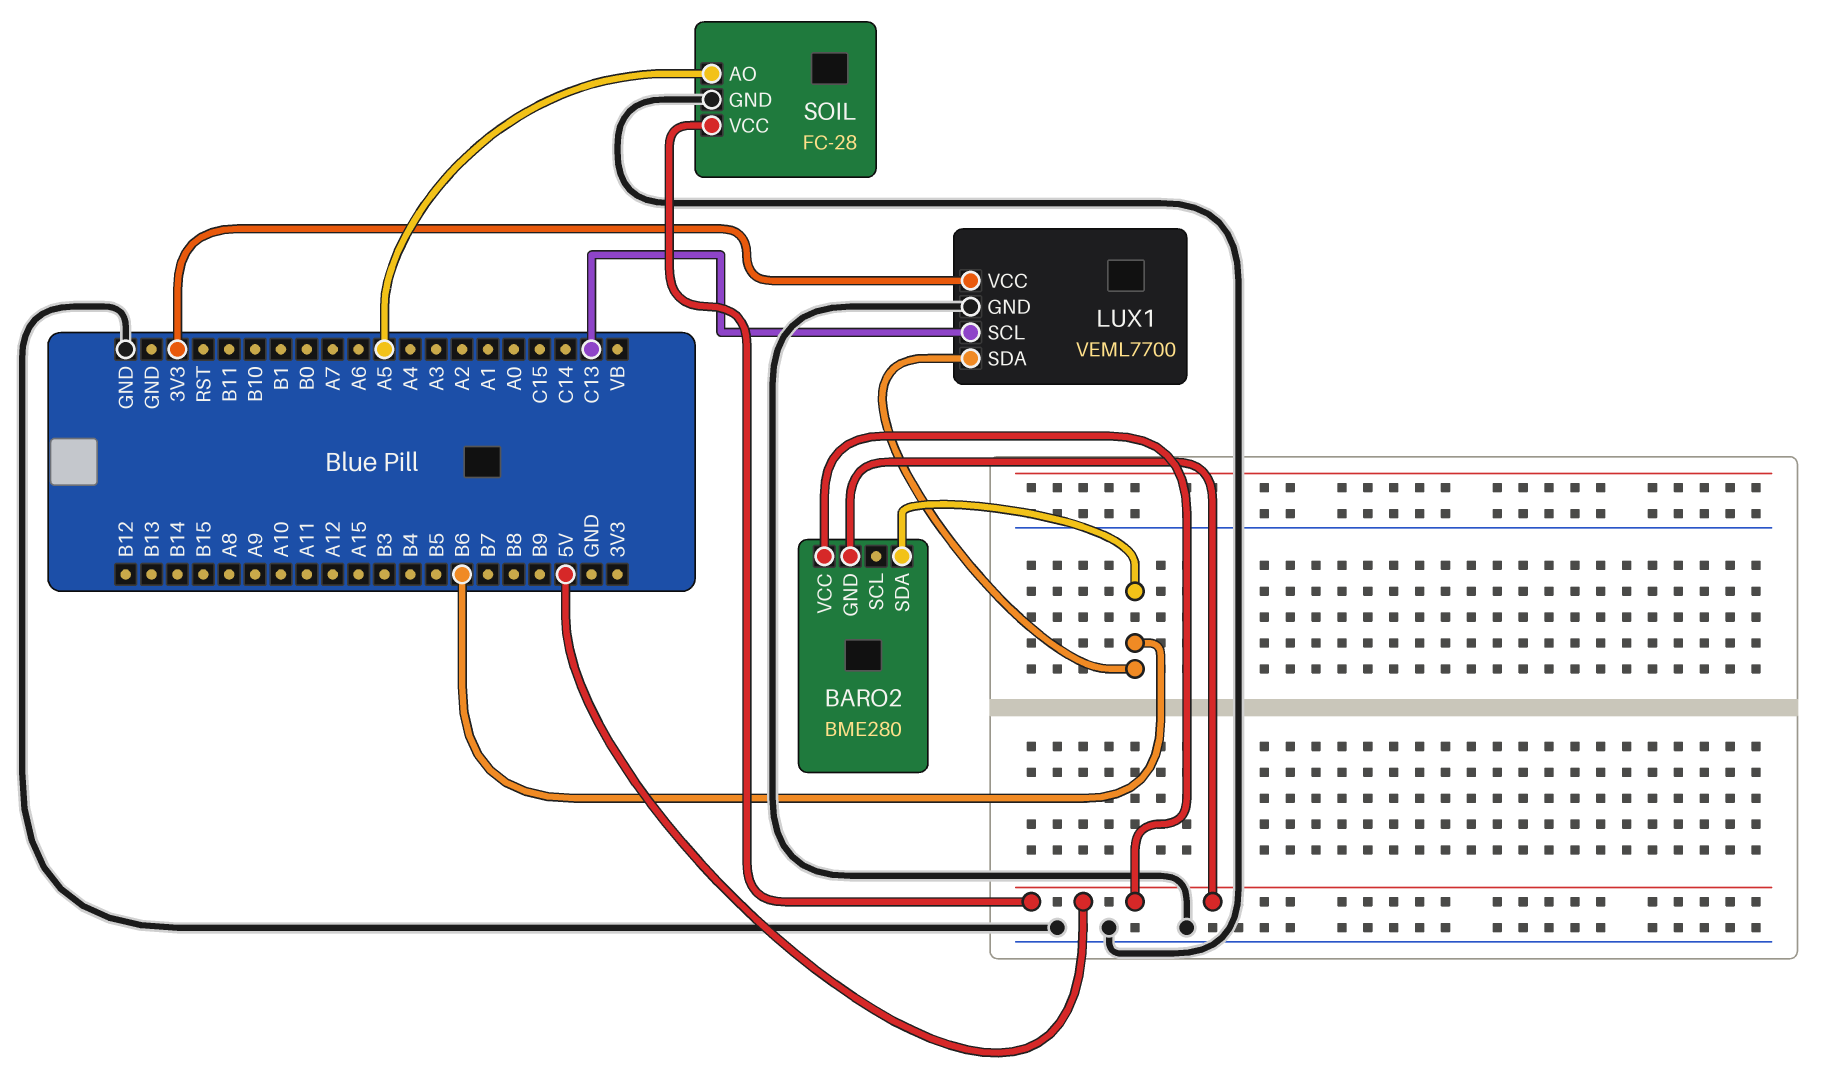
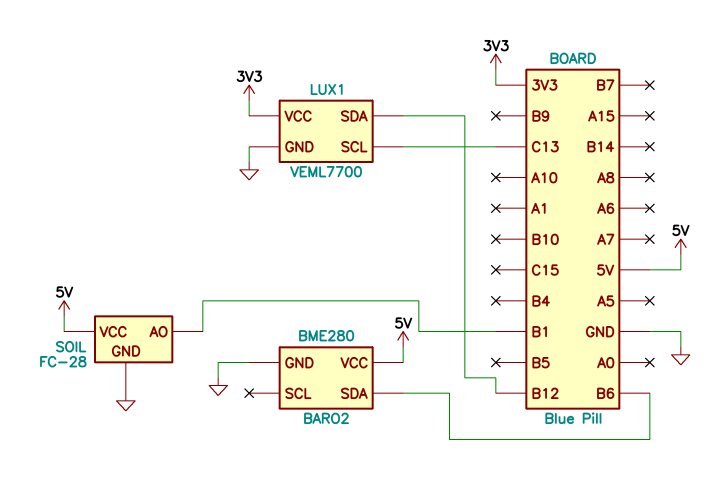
BARO2 pin GND: 5V -> GND
LUX1 pin SDA: B6 -> B12
SOIL pin AO: A5 -> B1

